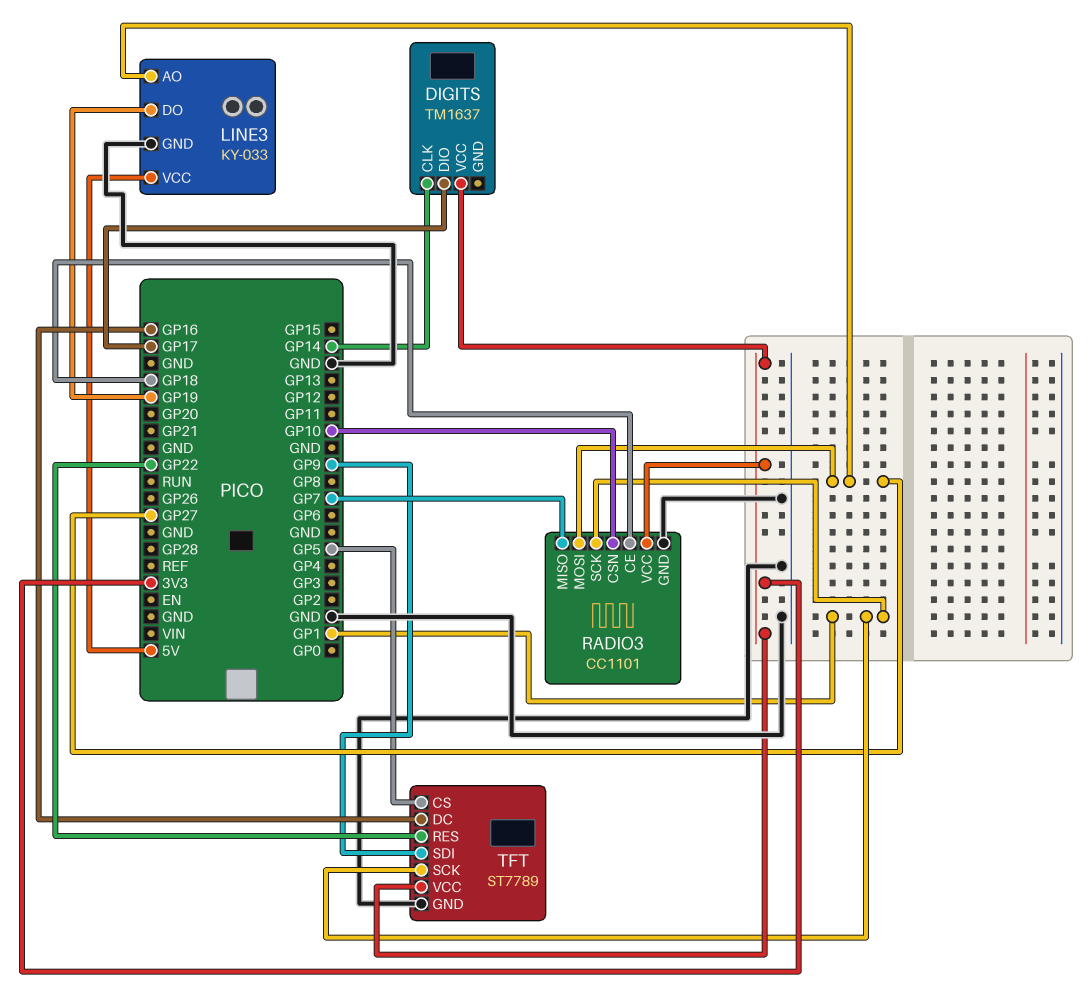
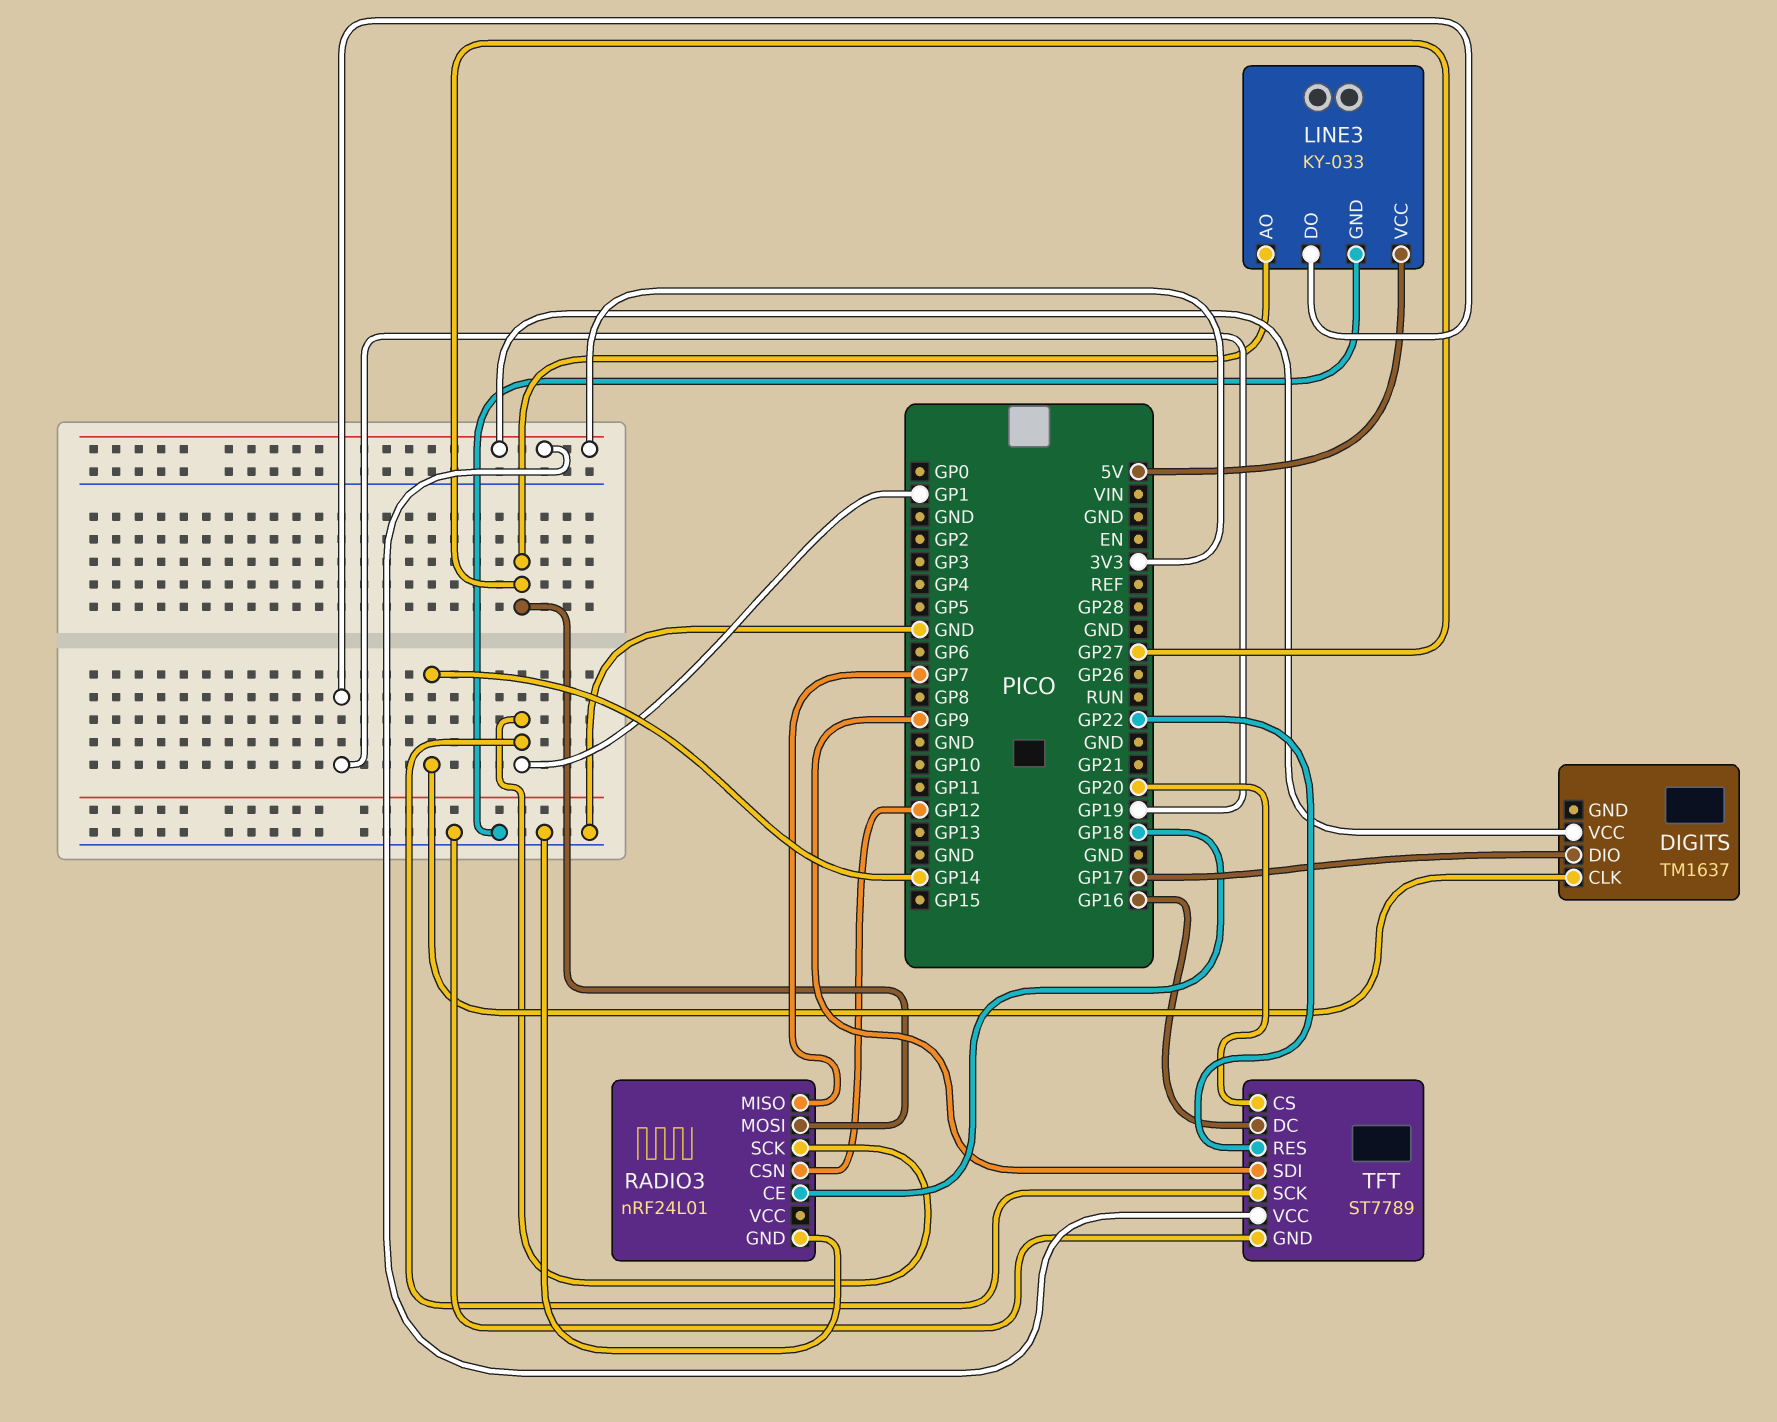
RADIO3: CC1101 -> nRF24L01
RADIO3 pin CSN: GP10 -> GP12
RADIO3 pin VCC: 3V3 -> none
TFT pin CS: GP5 -> GP20

